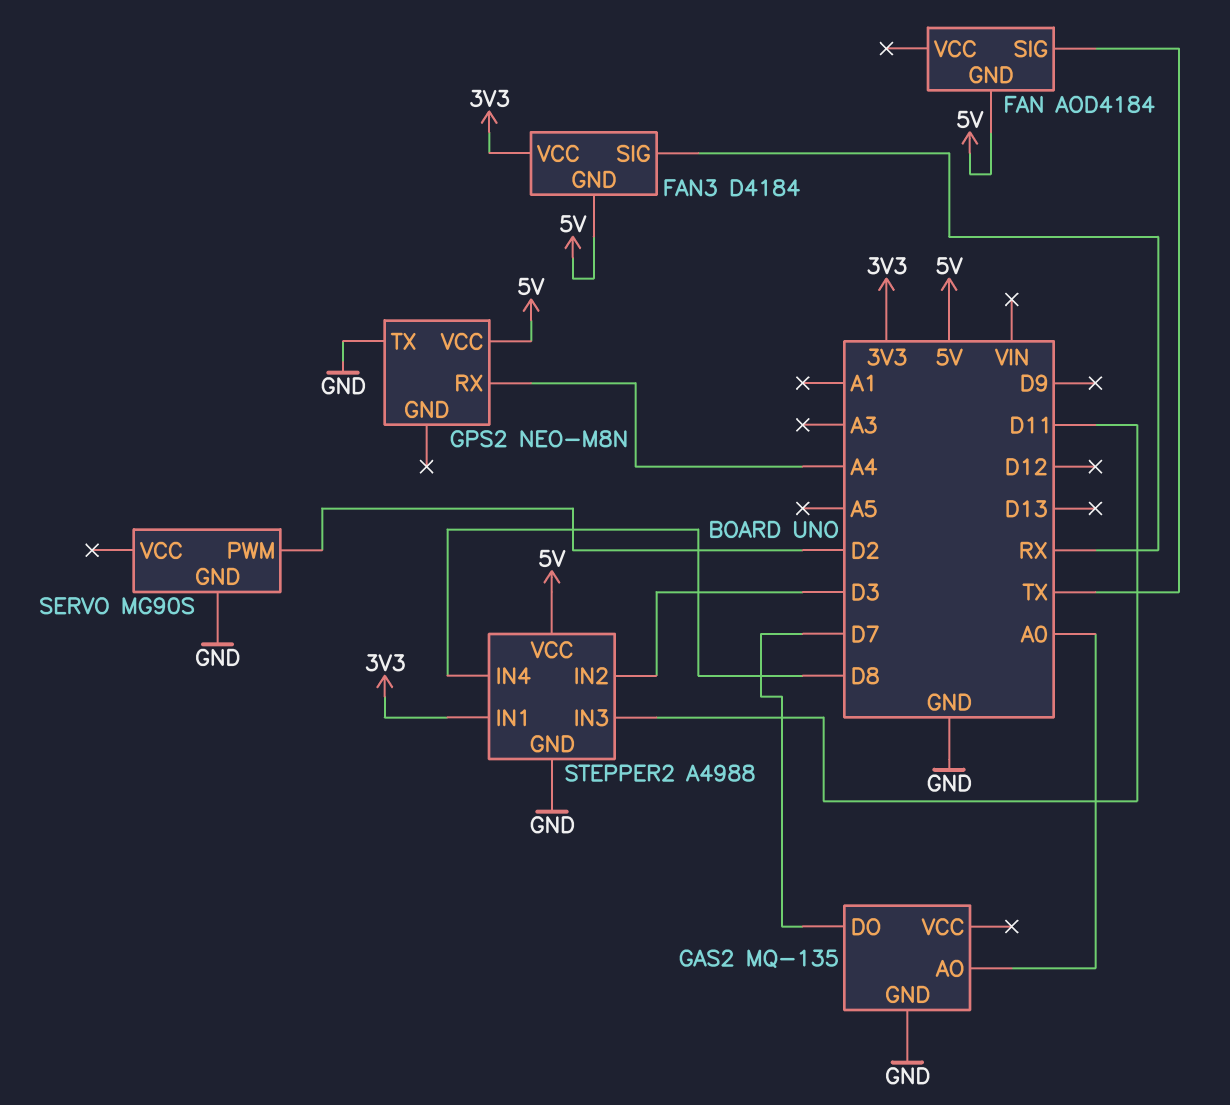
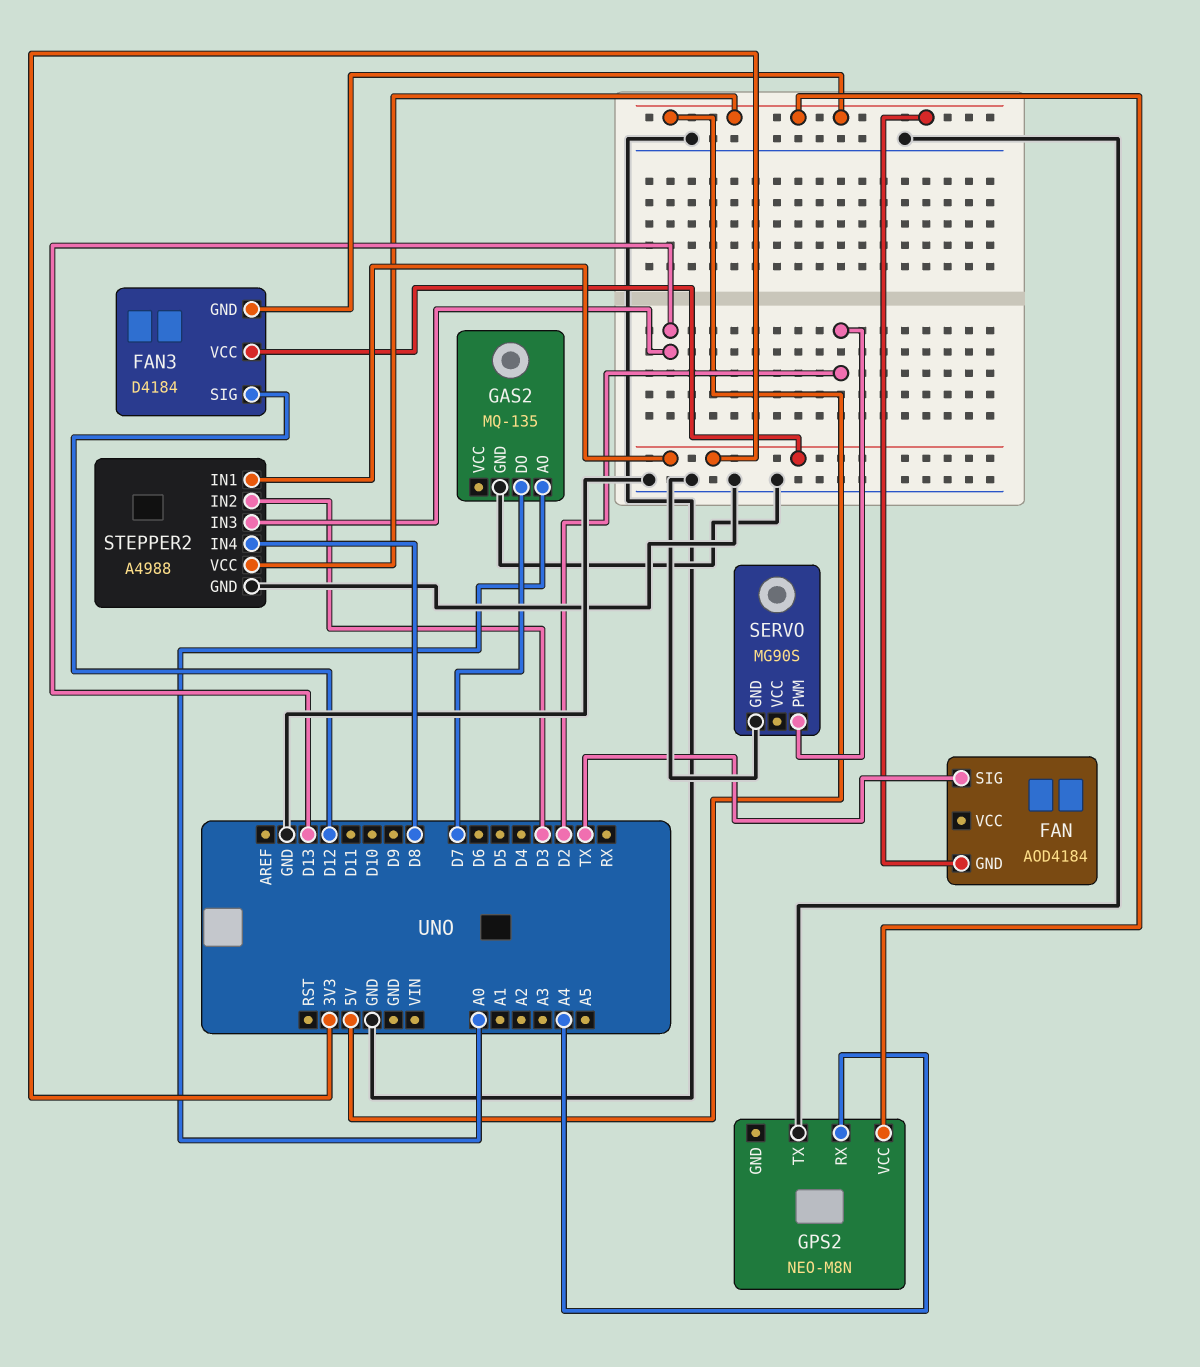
FAN3 pin SIG: RX -> D12
STEPPER2 pin IN3: D11 -> D13

